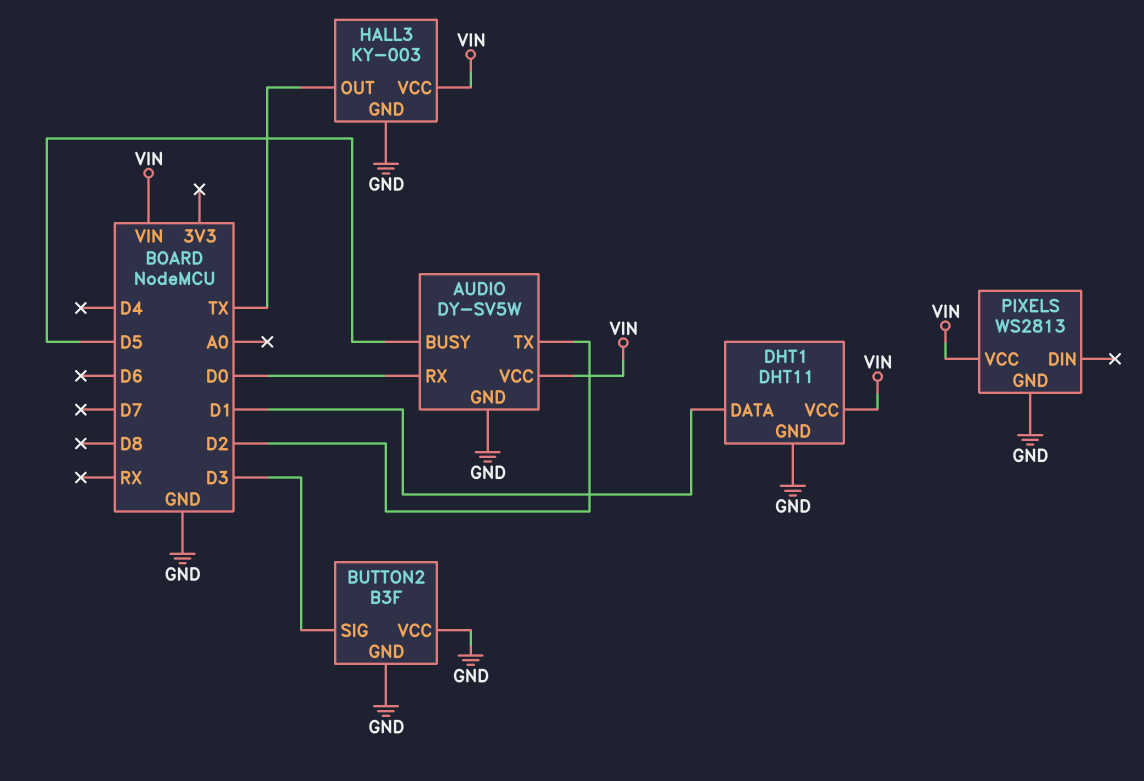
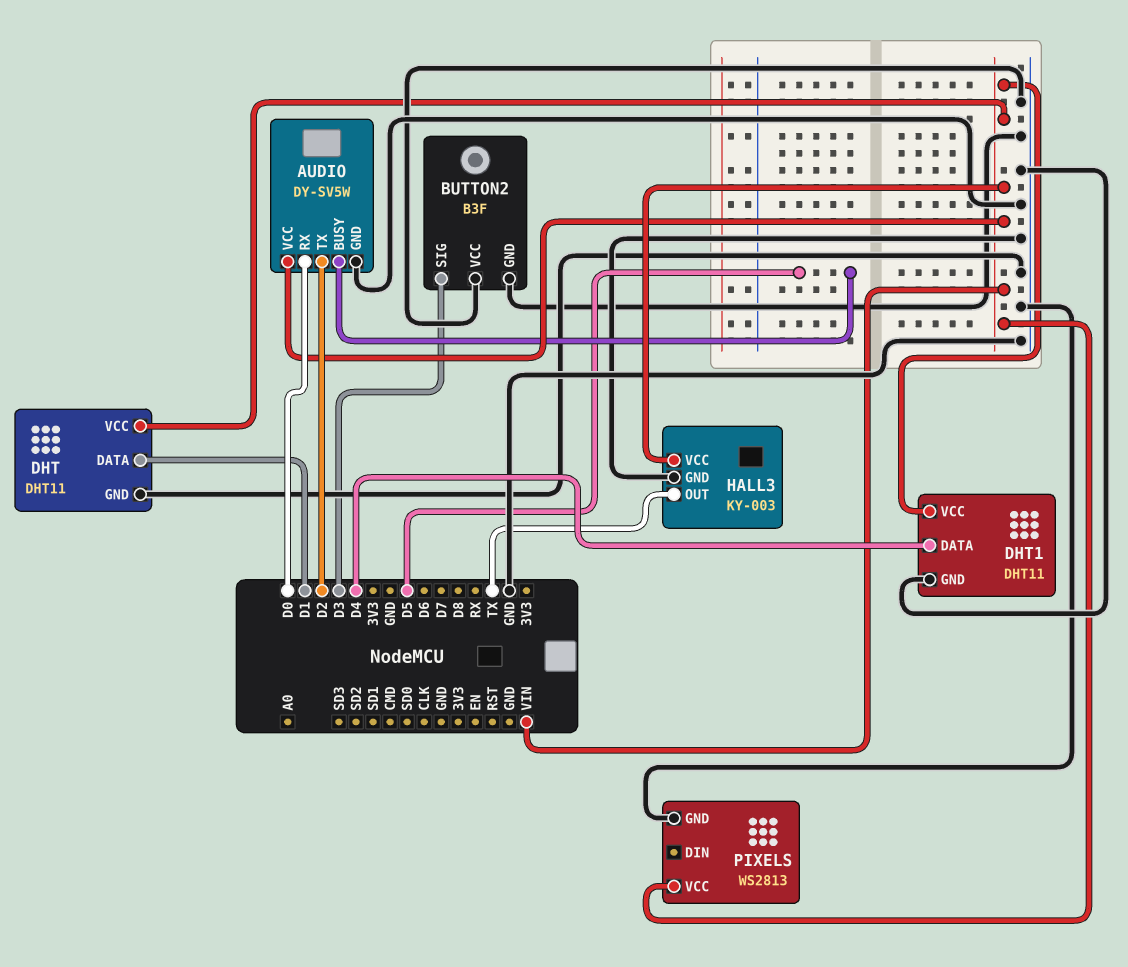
DHT: none -> DHT11
DHT pin DATA: none -> D1
DHT pin GND: none -> GND
DHT pin VCC: none -> VIN
DHT1 pin DATA: D1 -> D4

